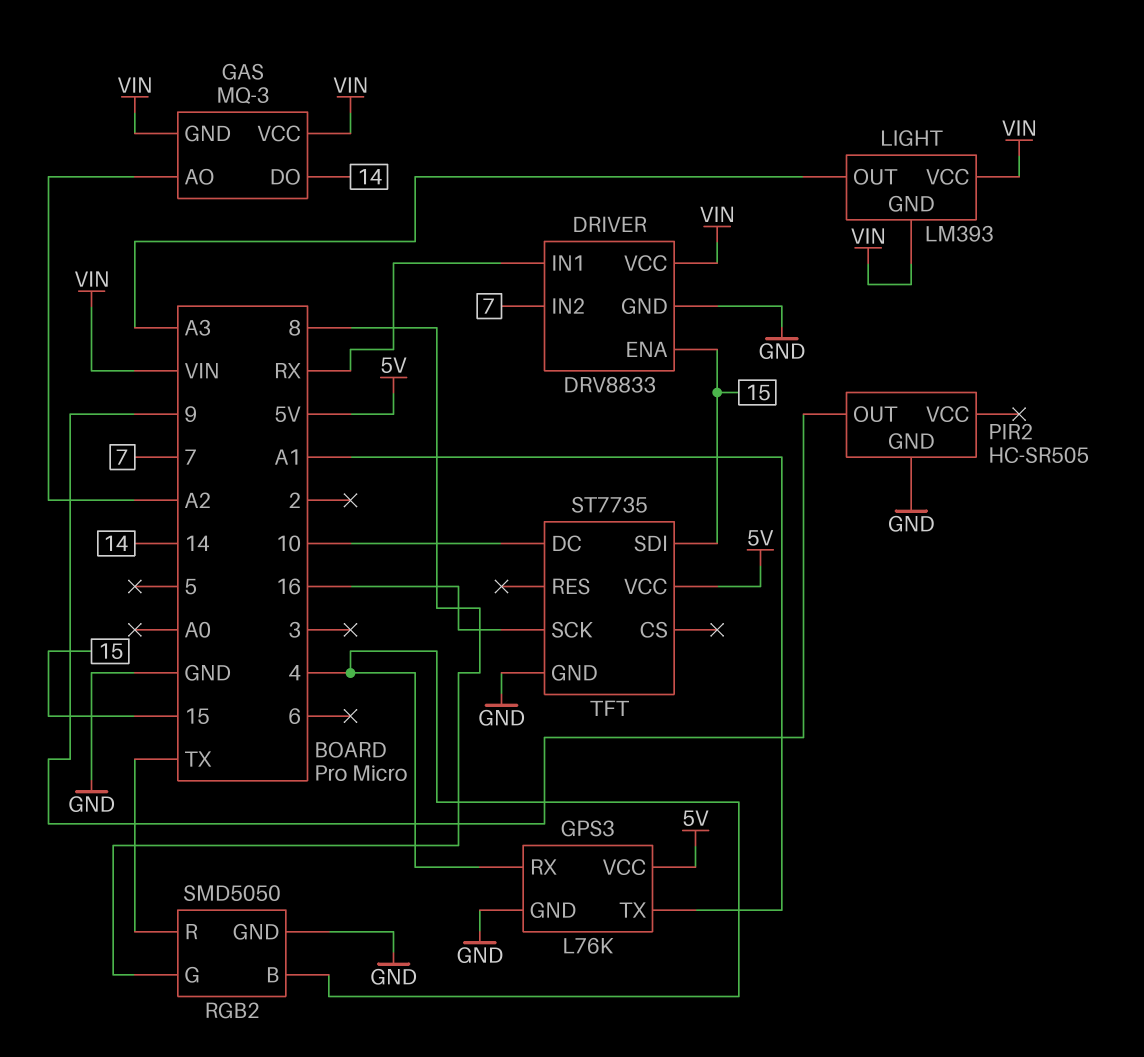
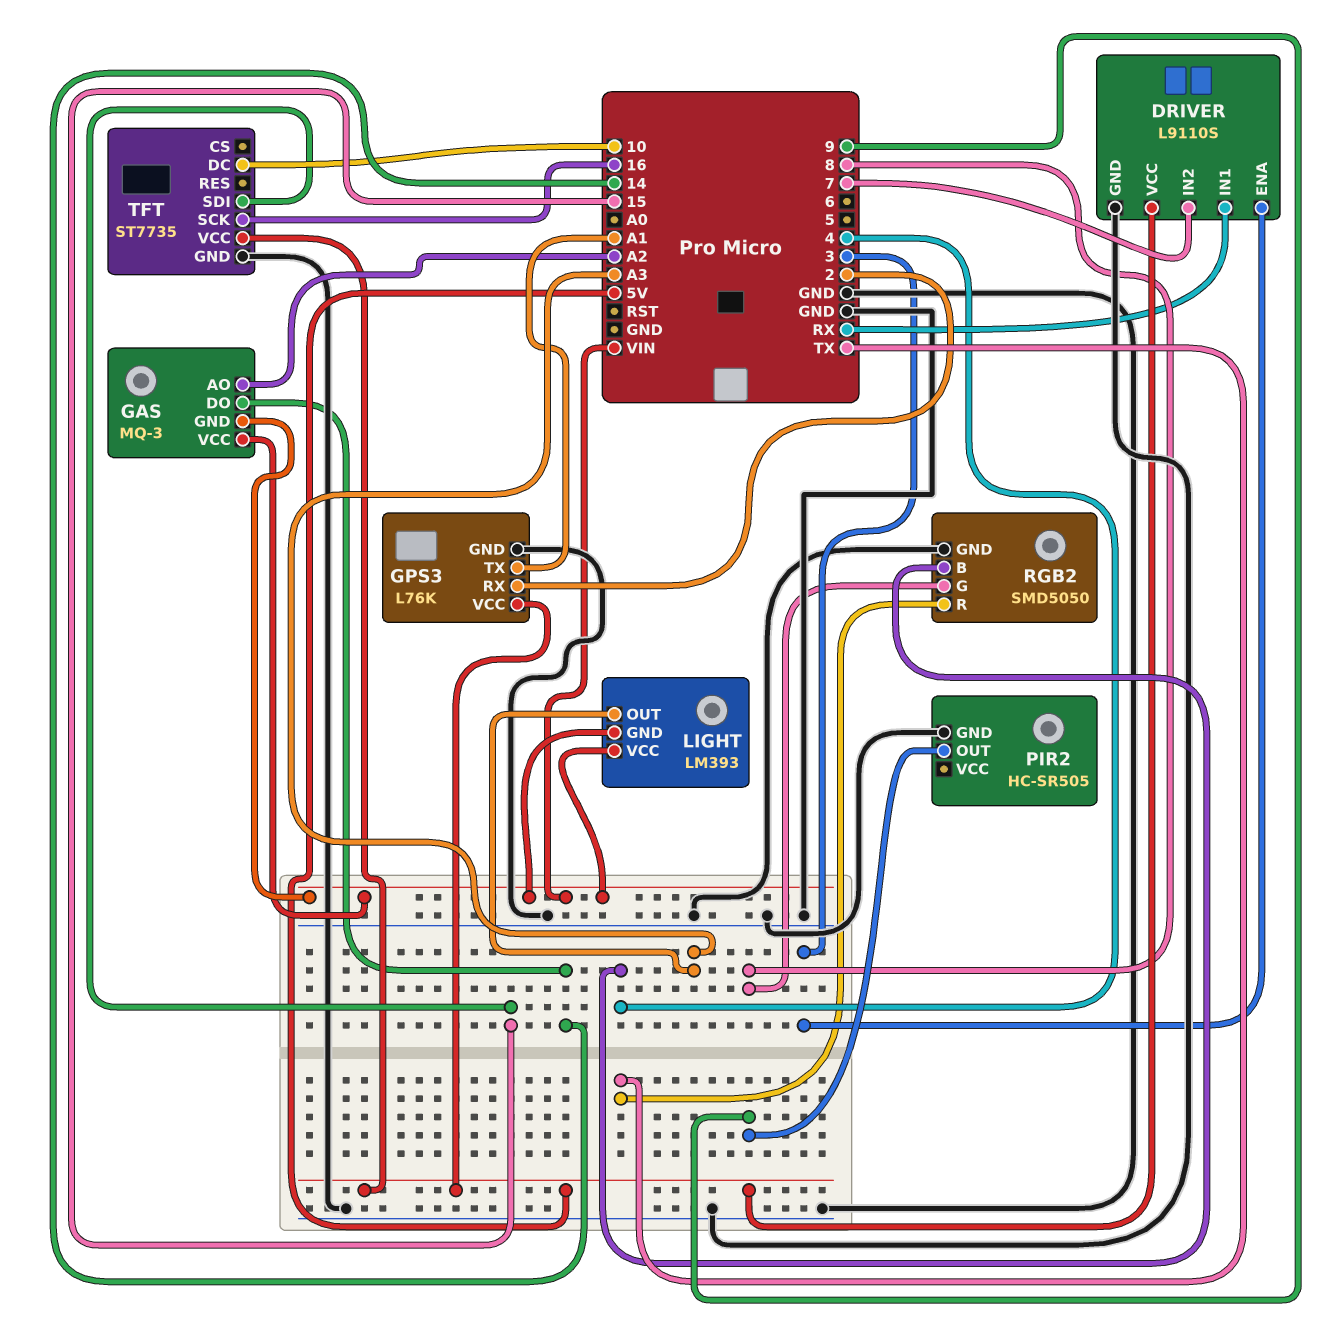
DRIVER: DRV8833 -> L9110S
DRIVER pin ENA: 15 -> 3
DRIVER pin VCC: VIN -> 5V
GPS3 pin RX: 4 -> 2

